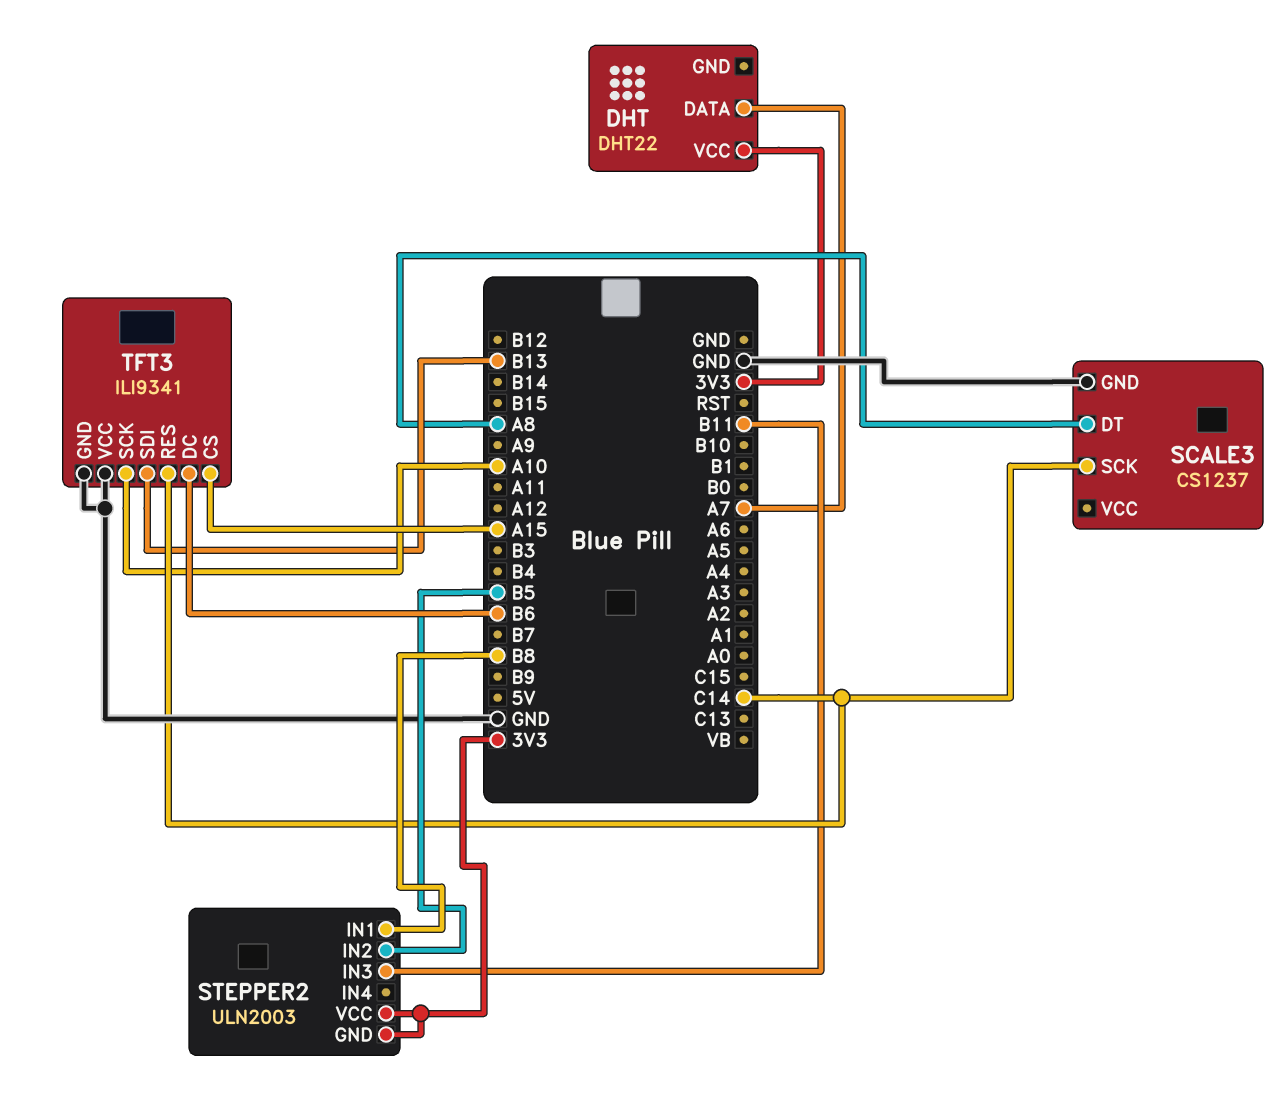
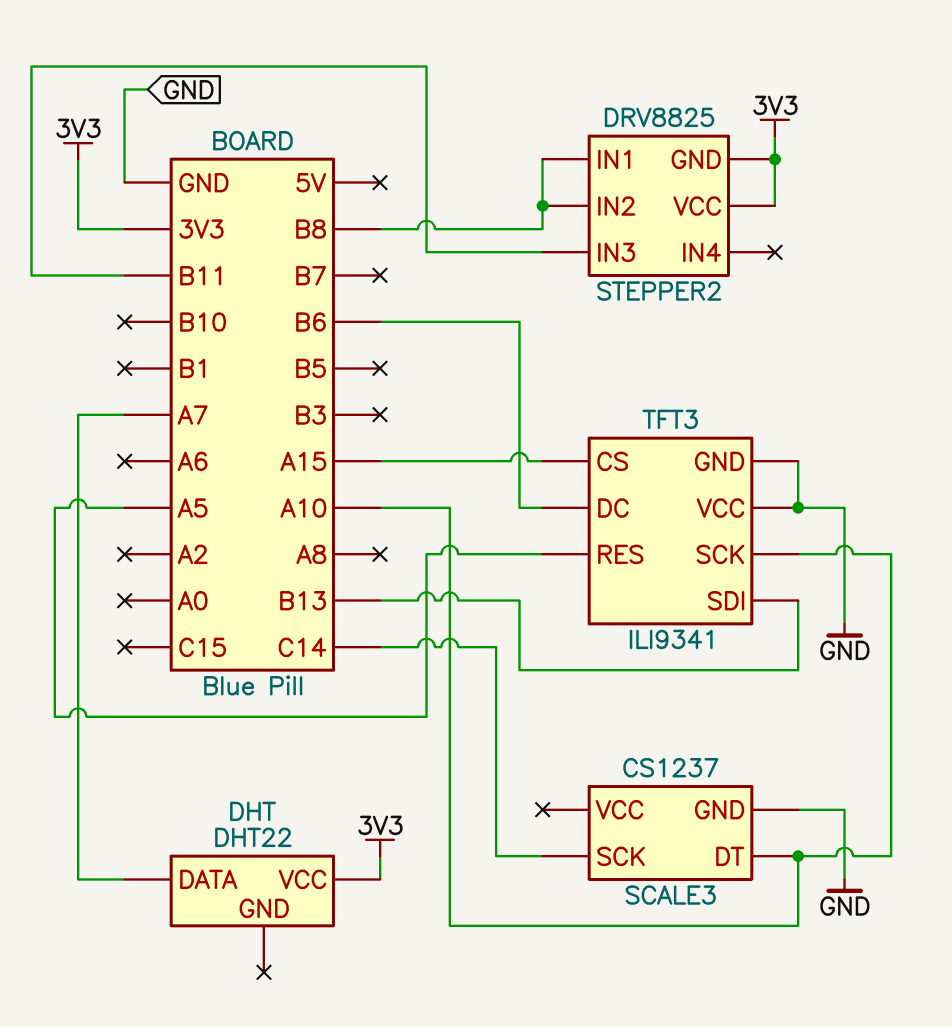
SCALE3 pin DT: A8 -> A10
STEPPER2: ULN2003 -> DRV8825
STEPPER2 pin IN2: B5 -> B8
TFT3 pin RES: C14 -> A5

